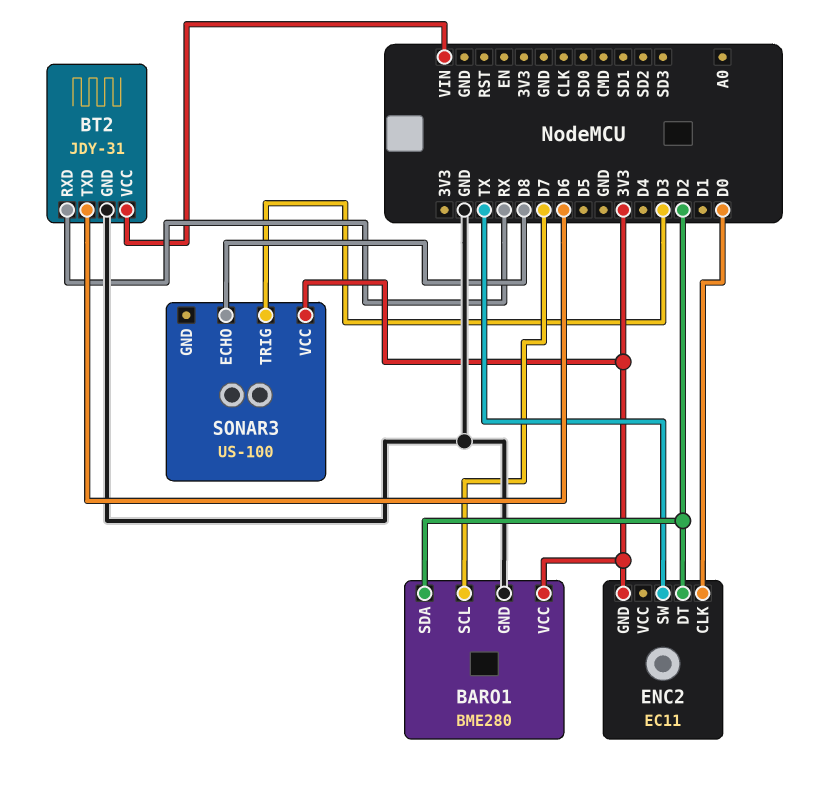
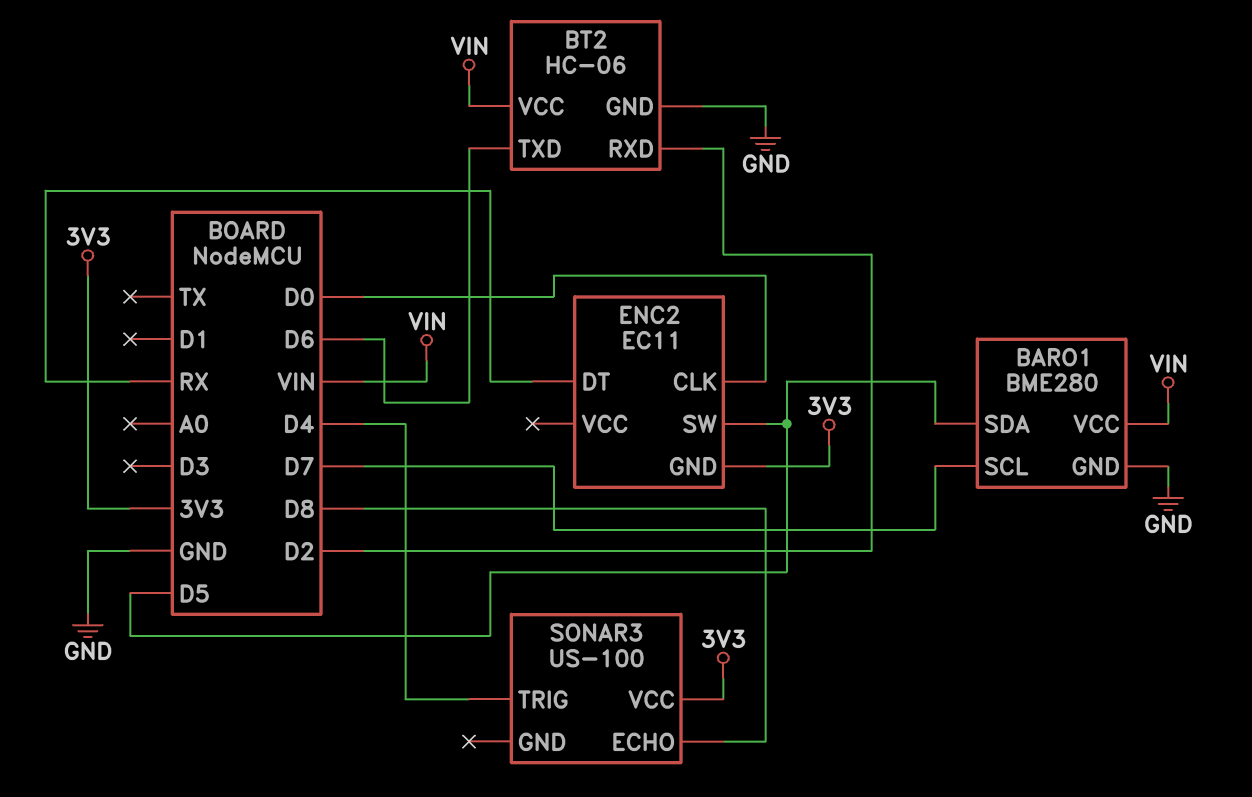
BARO1 pin SDA: D2 -> D5
BARO1 pin VCC: 3V3 -> VIN
BT2: JDY-31 -> HC-06
BT2 pin RXD: RX -> D2
ENC2 pin DT: D2 -> RX
ENC2 pin SW: TX -> D5
SONAR3 pin TRIG: D3 -> D4

